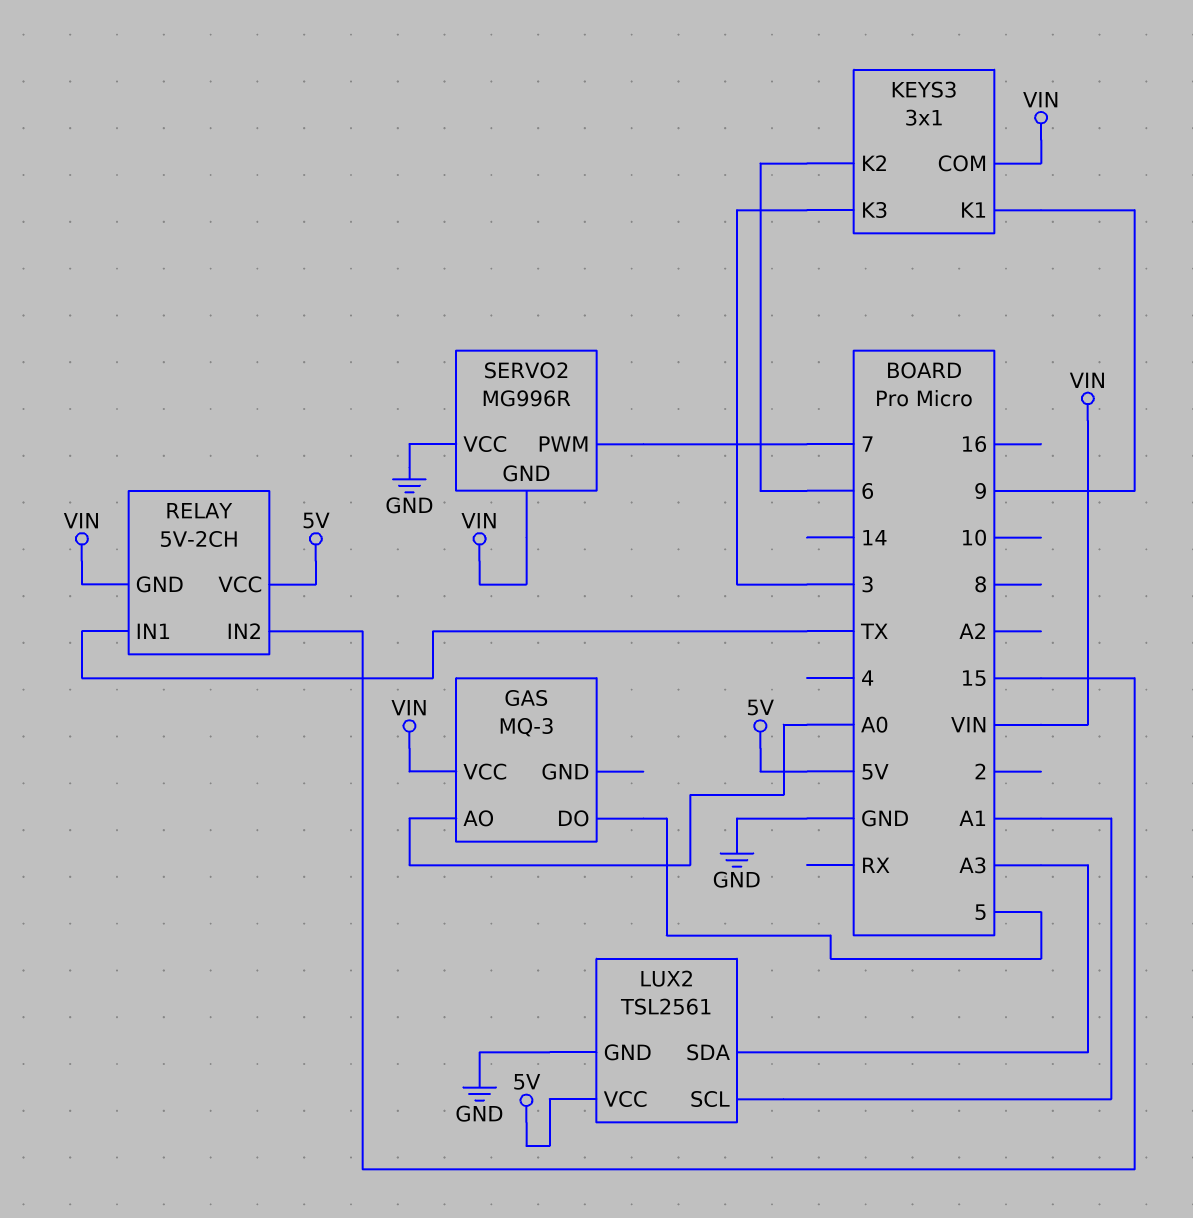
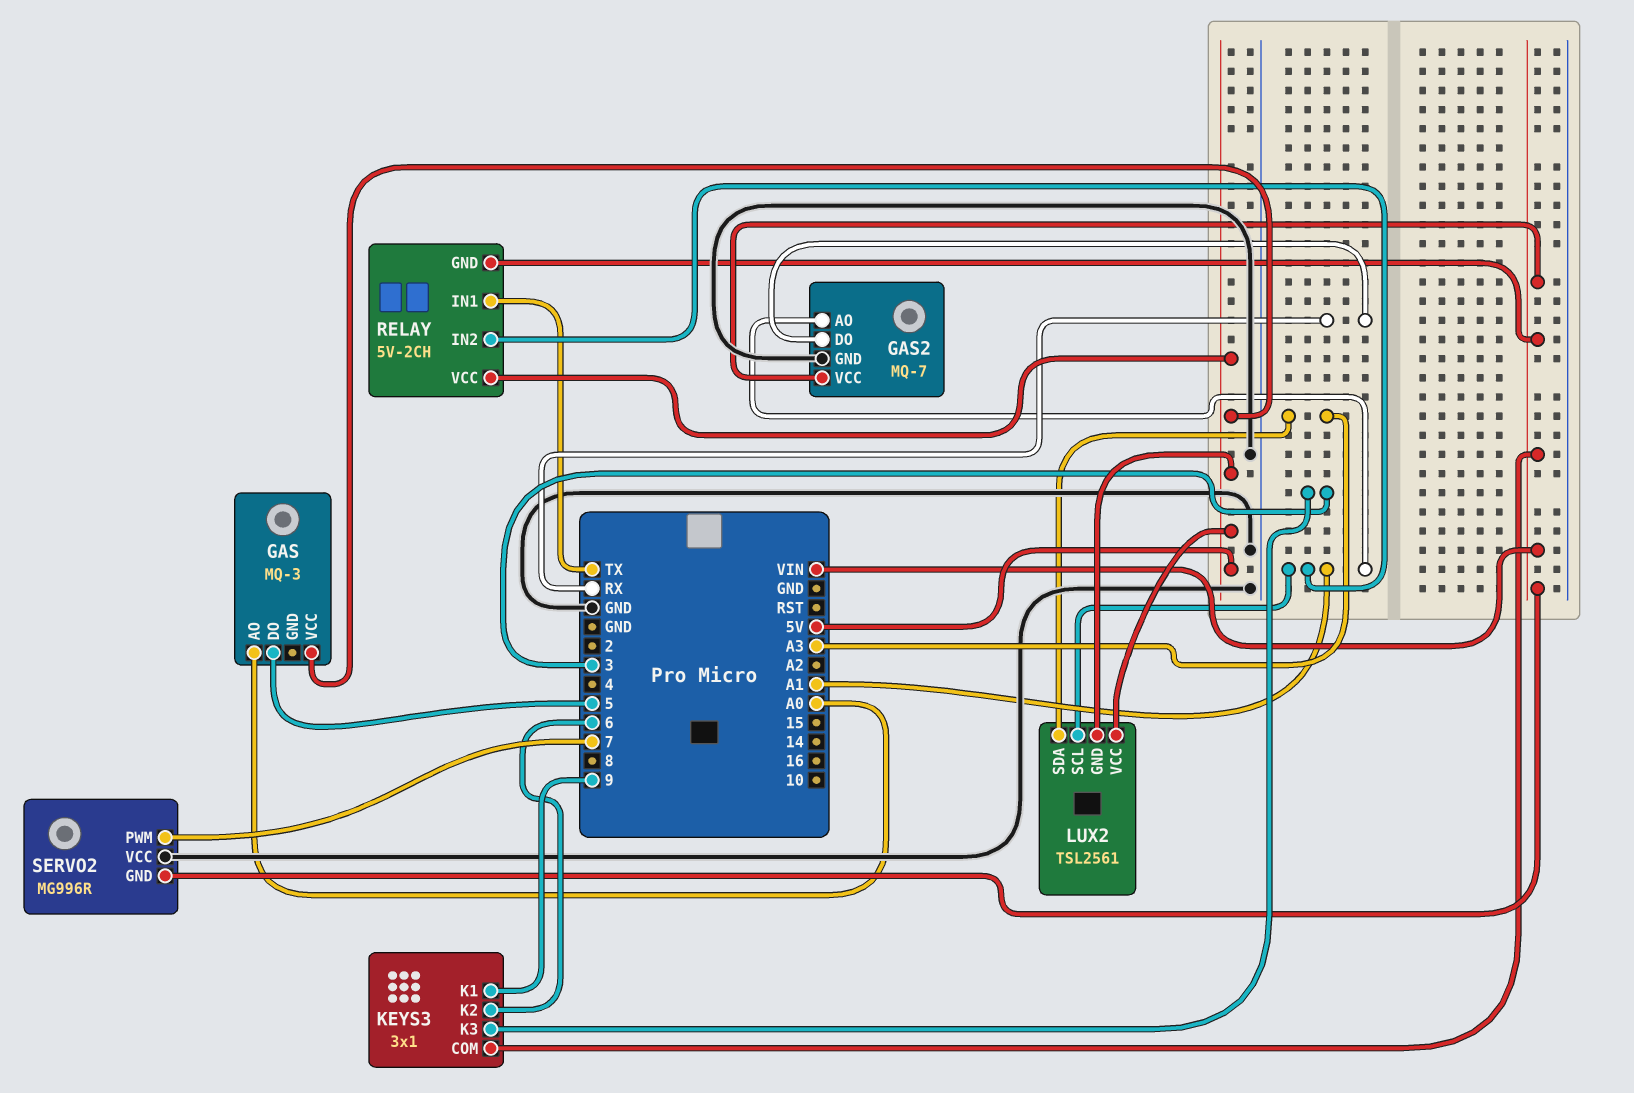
GAS pin VCC: VIN -> 5V
GAS2: none -> MQ-7
GAS2 pin AO: none -> A1
GAS2 pin DO: none -> RX
GAS2 pin GND: none -> GND
GAS2 pin VCC: none -> VIN
LUX2 pin GND: GND -> 5V
RELAY pin IN2: 15 -> A1

